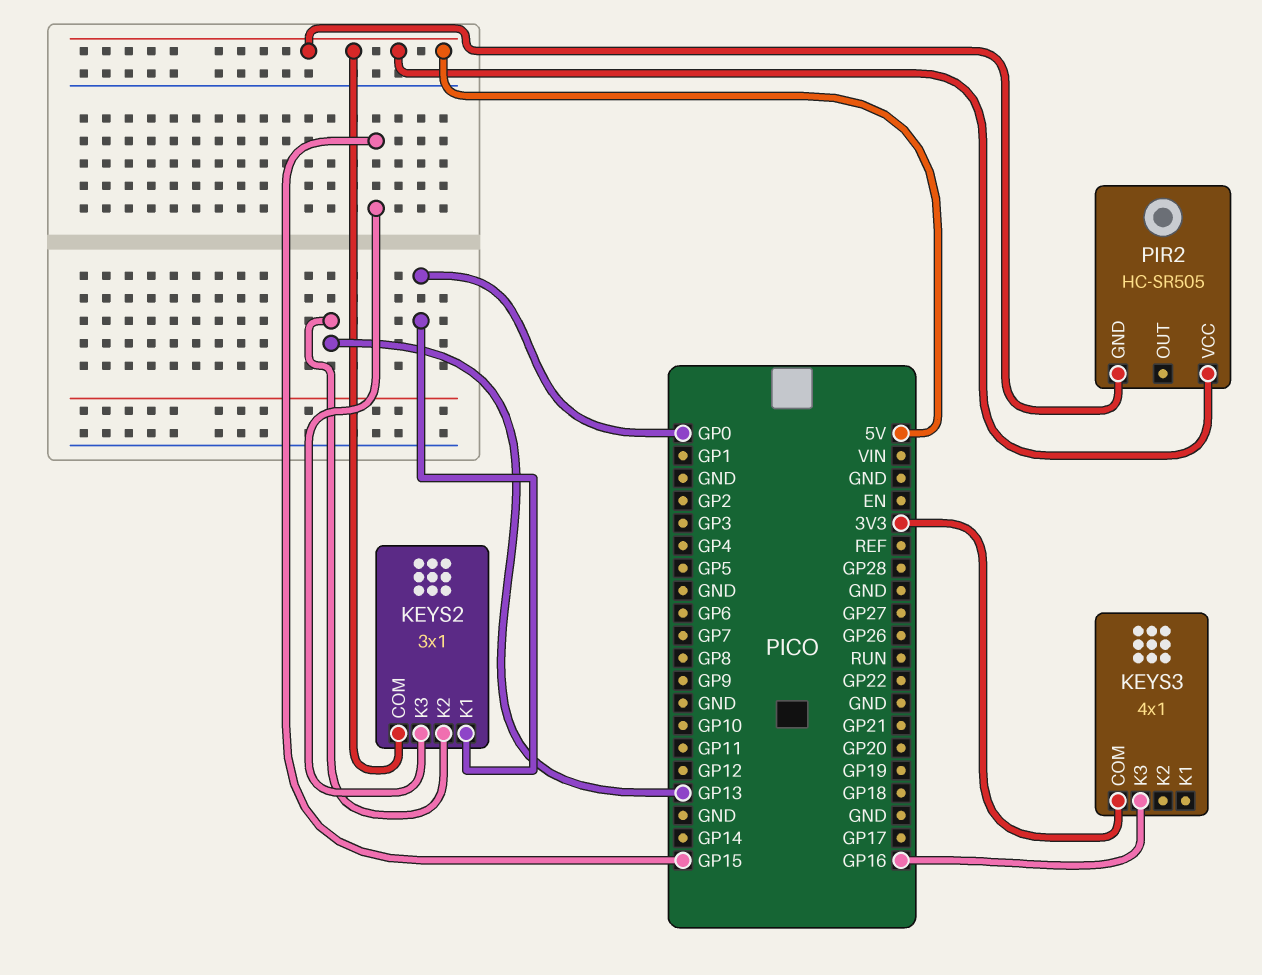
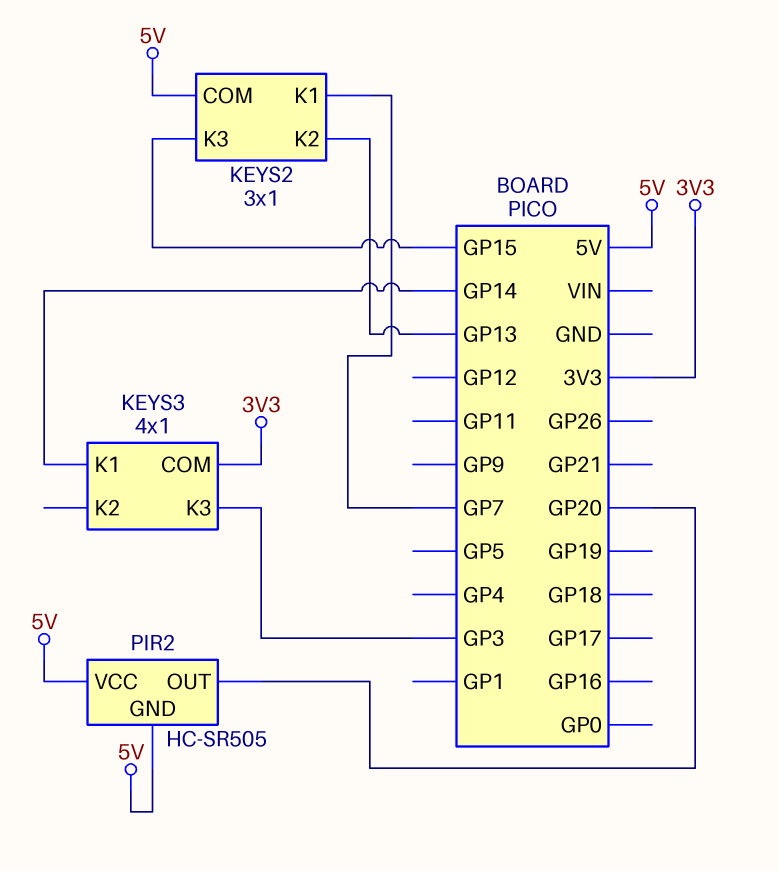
KEYS2 pin K1: GP0 -> GP7
KEYS3 pin K1: none -> GP14
KEYS3 pin K3: GP16 -> GP3
PIR2 pin OUT: none -> GP20

